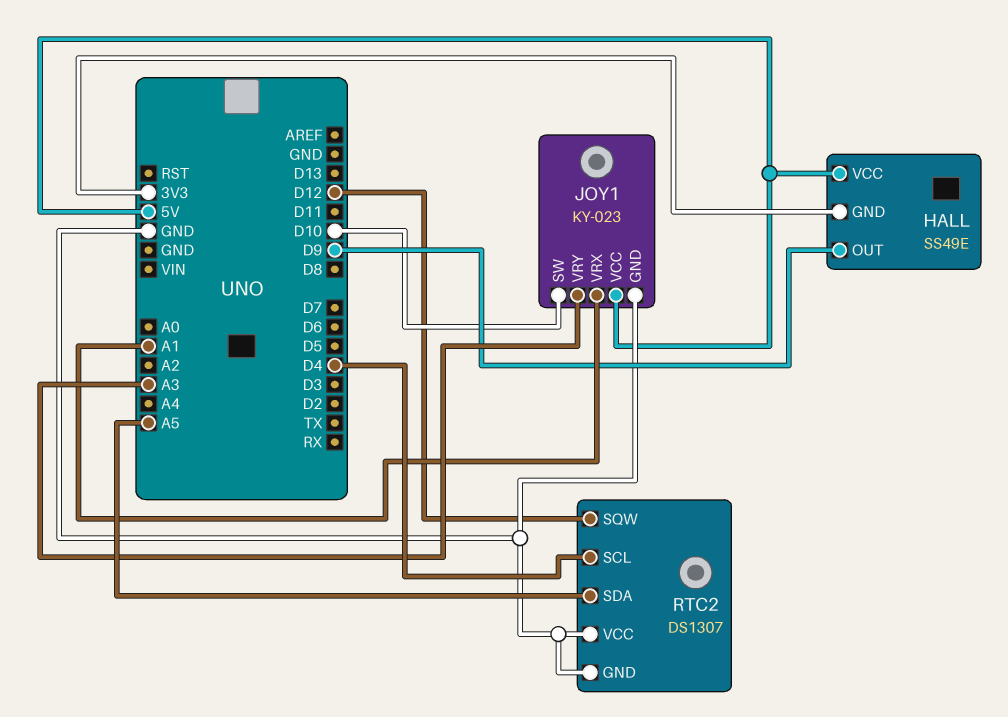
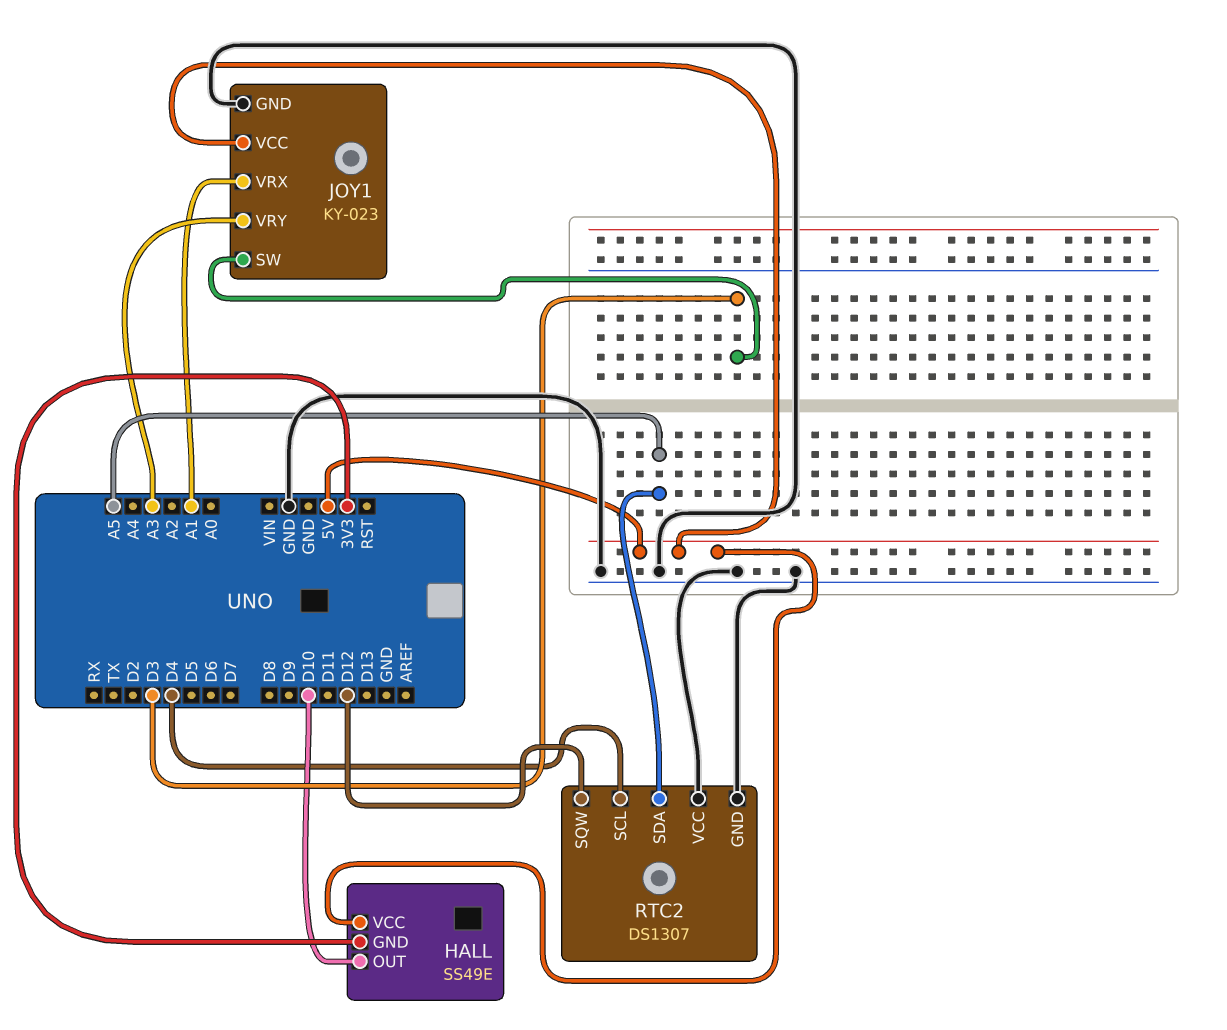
HALL pin OUT: D9 -> D10
JOY1 pin SW: D10 -> D3

